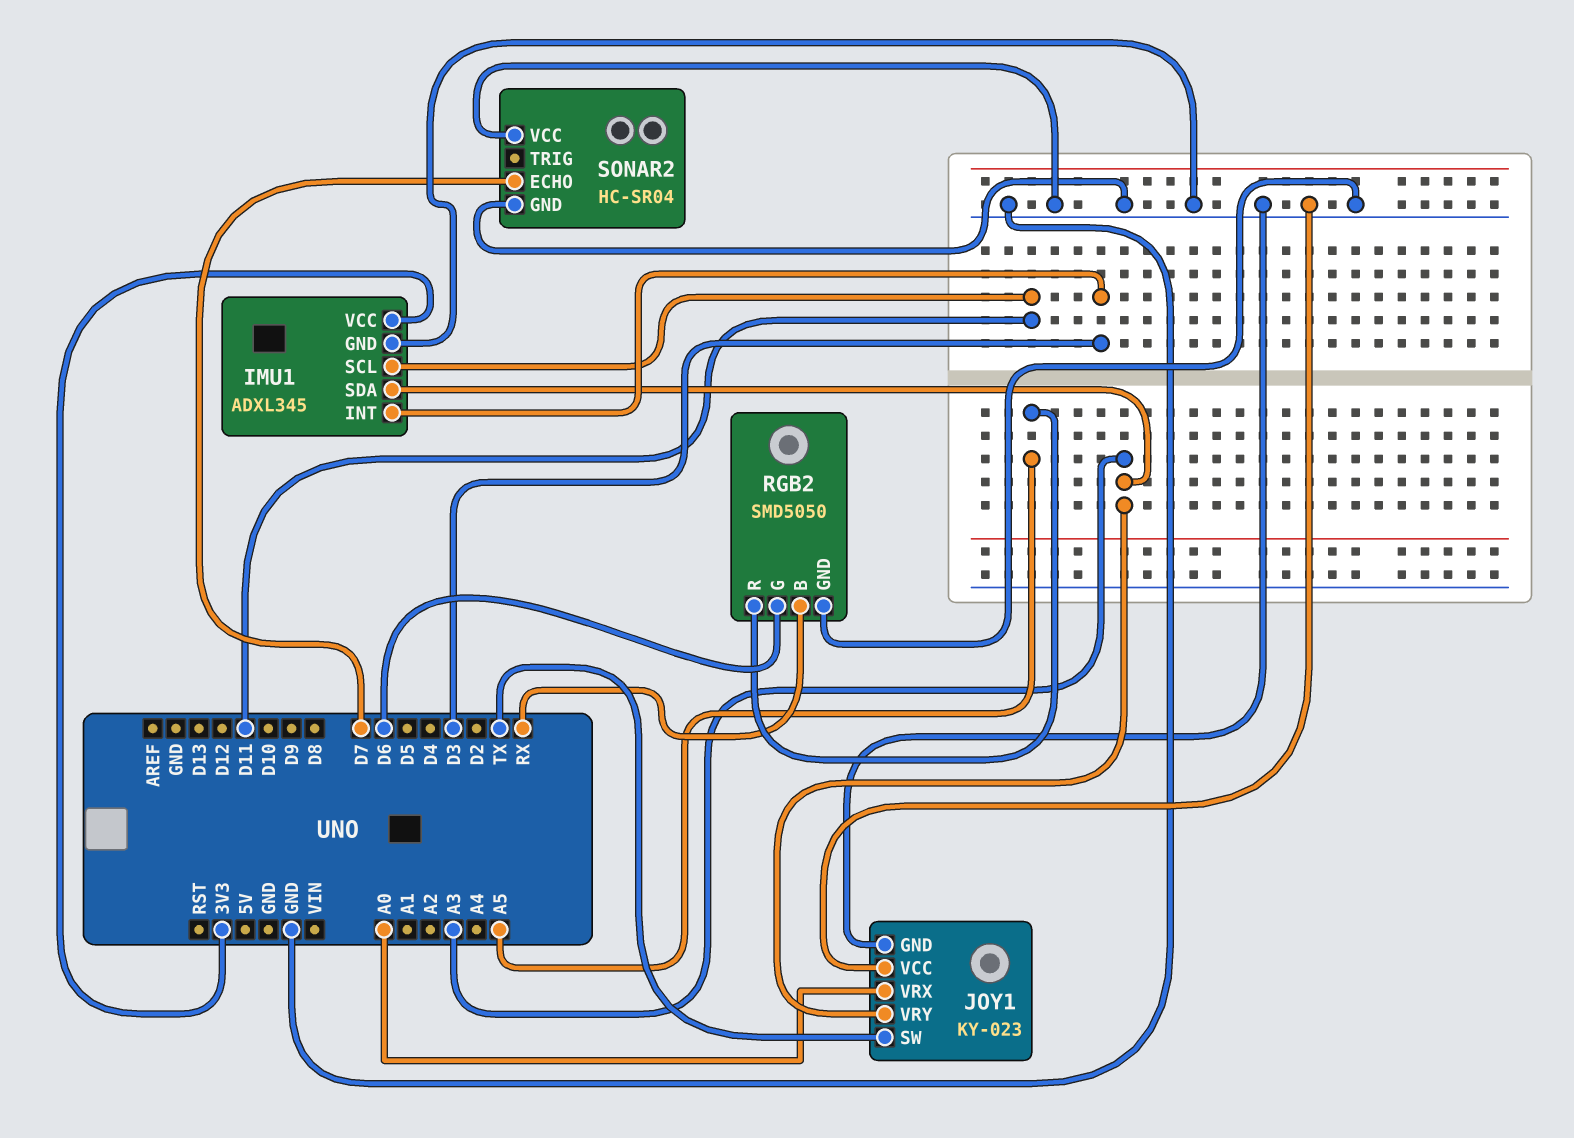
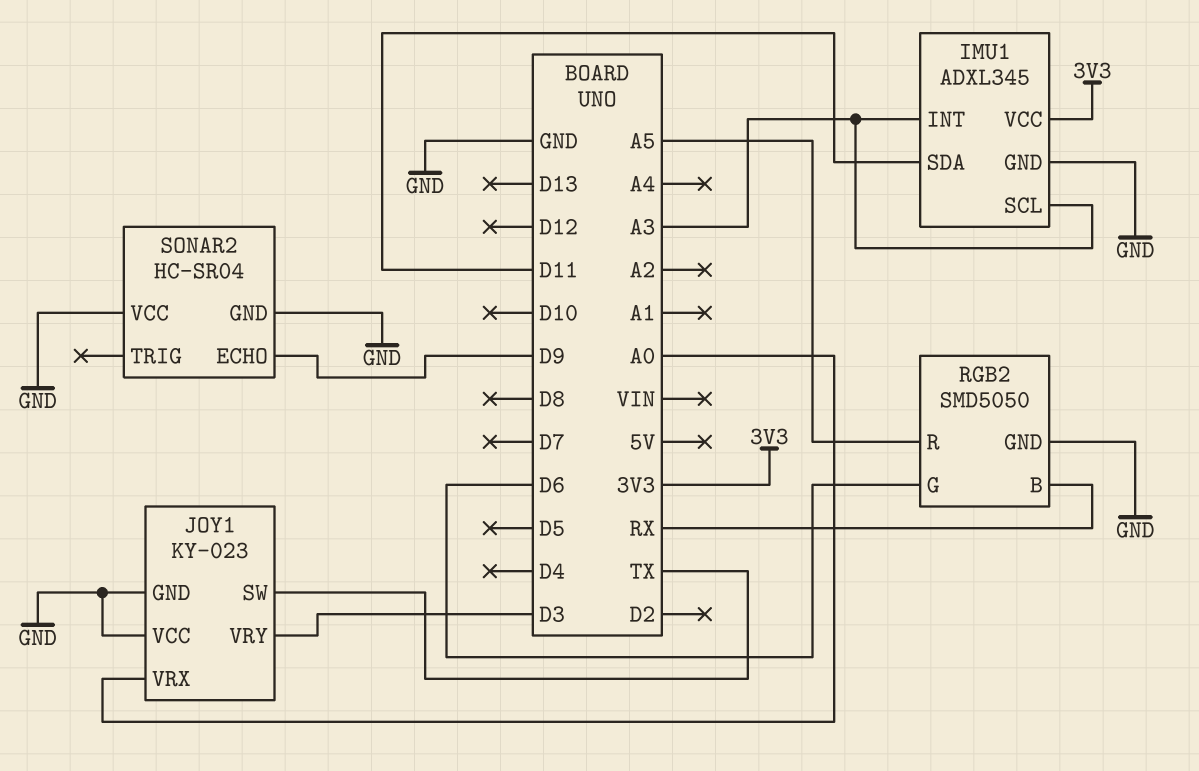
IMU1 pin INT: D3 -> A3
IMU1 pin SCL: D11 -> A3
IMU1 pin SDA: A3 -> D11
JOY1 pin VRY: A3 -> D3
SONAR2 pin ECHO: D7 -> D9

